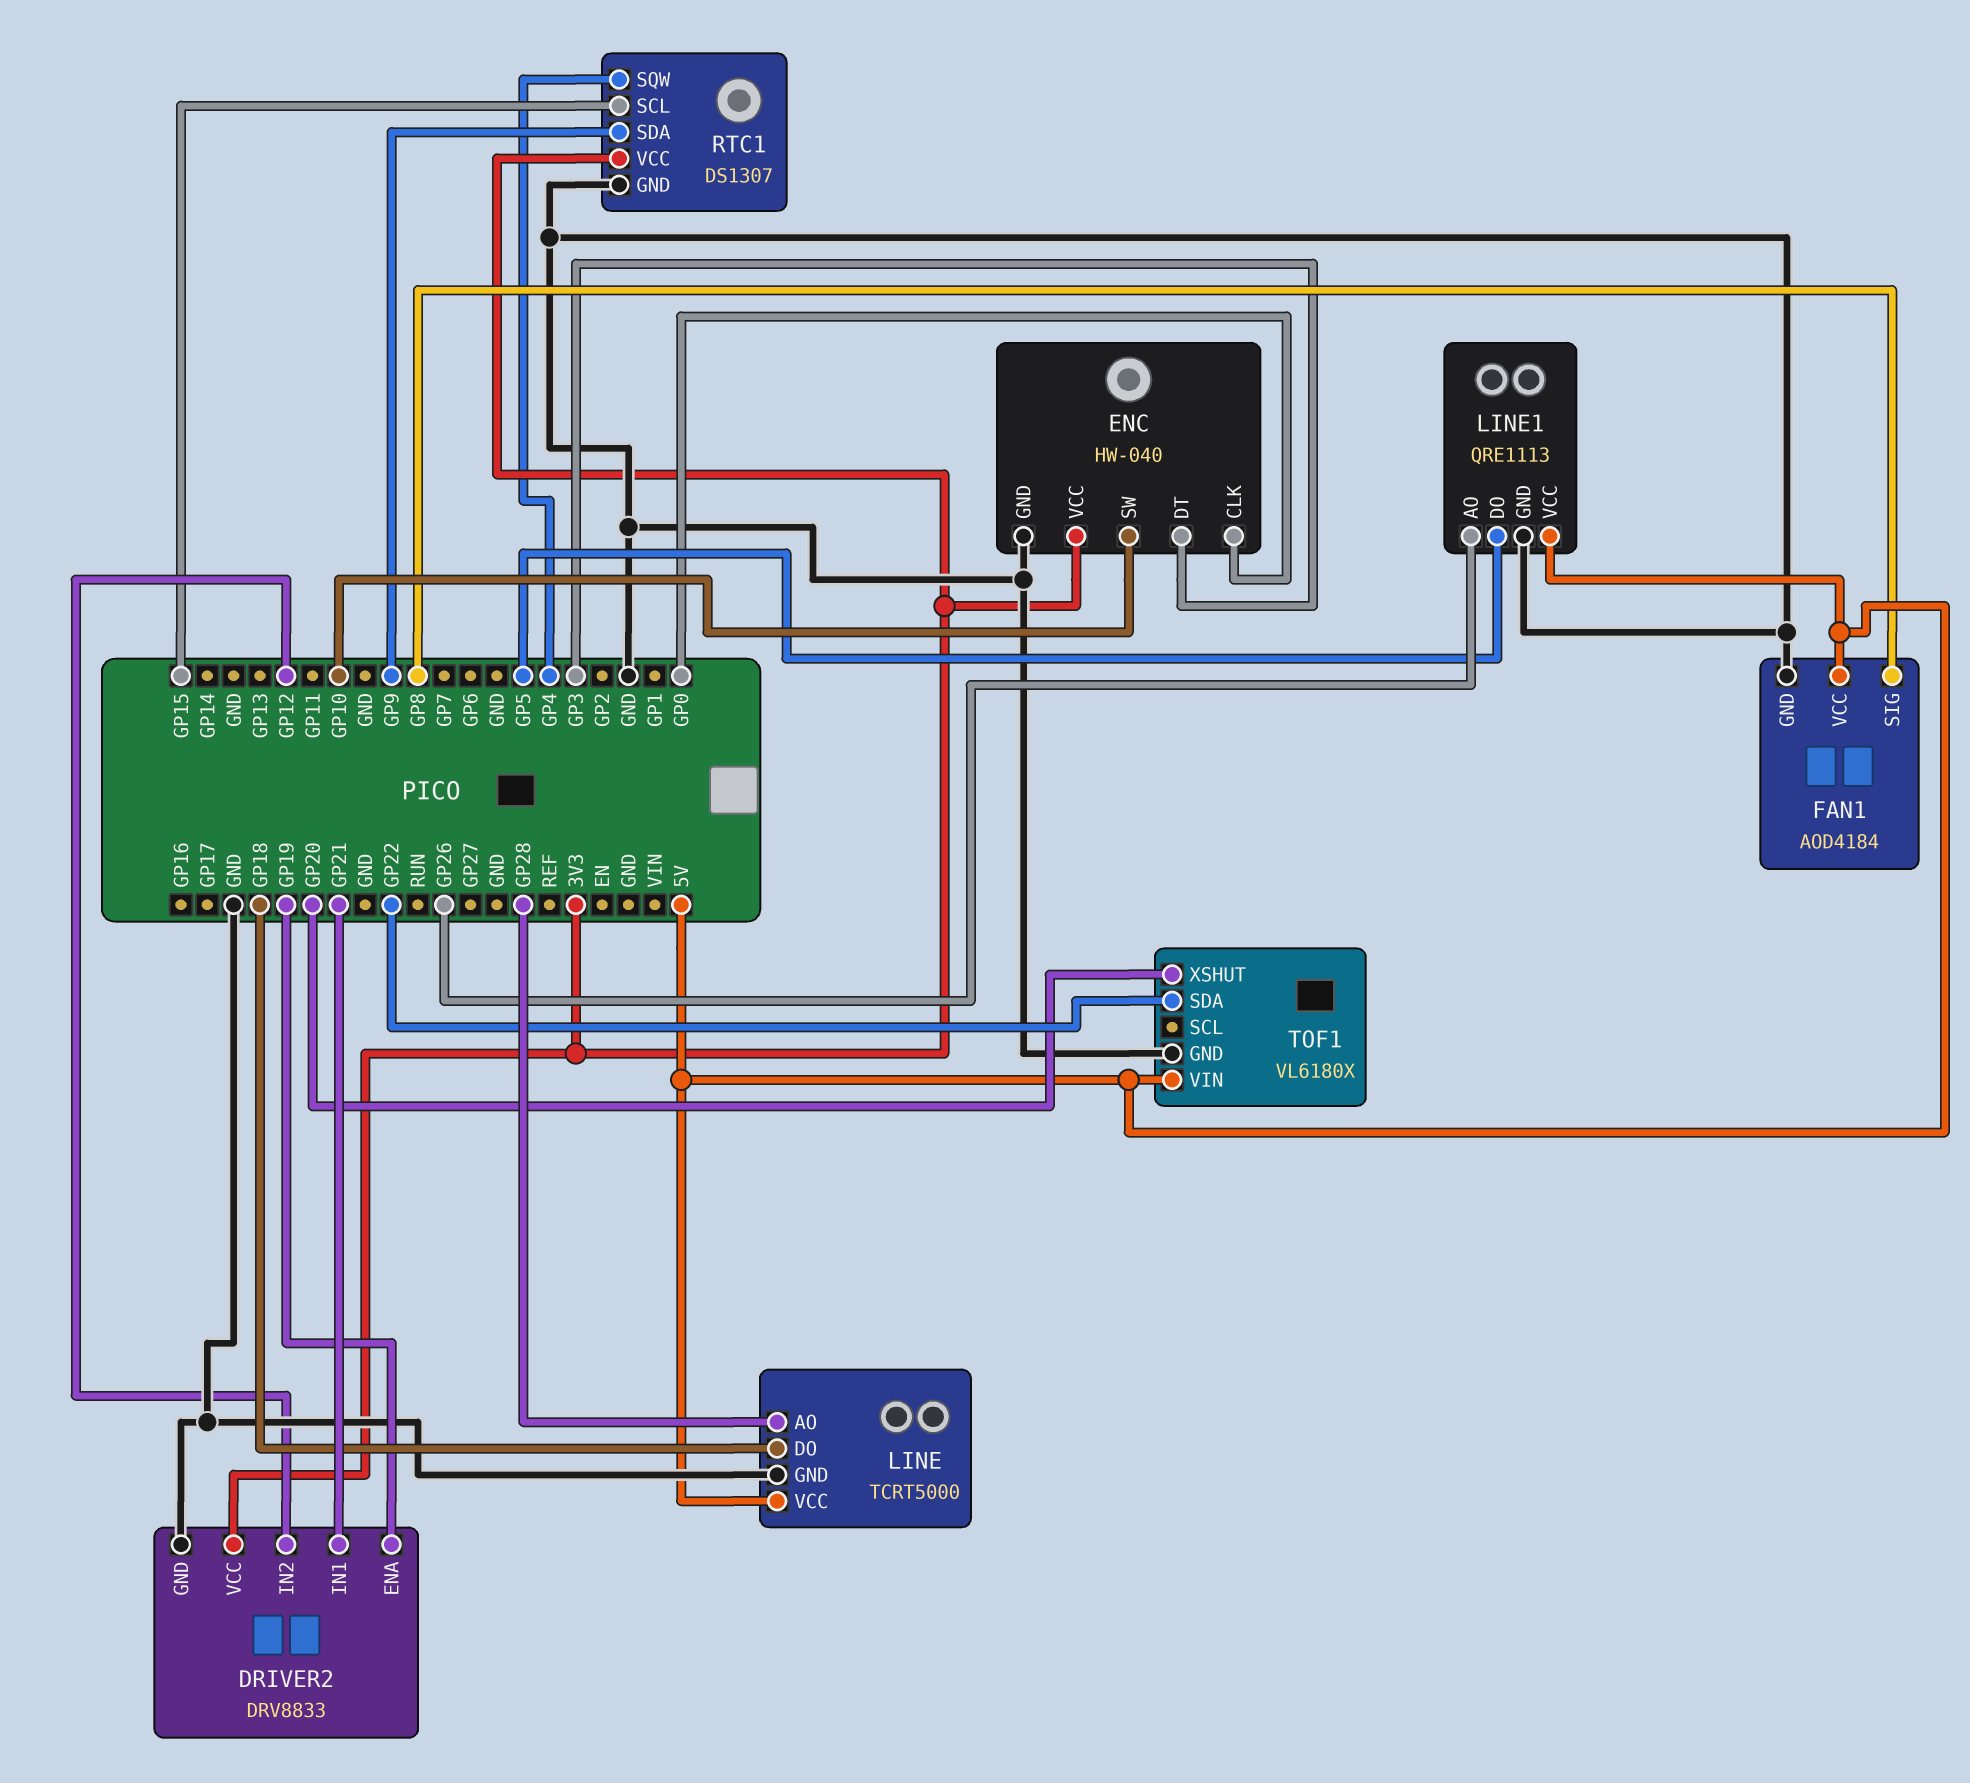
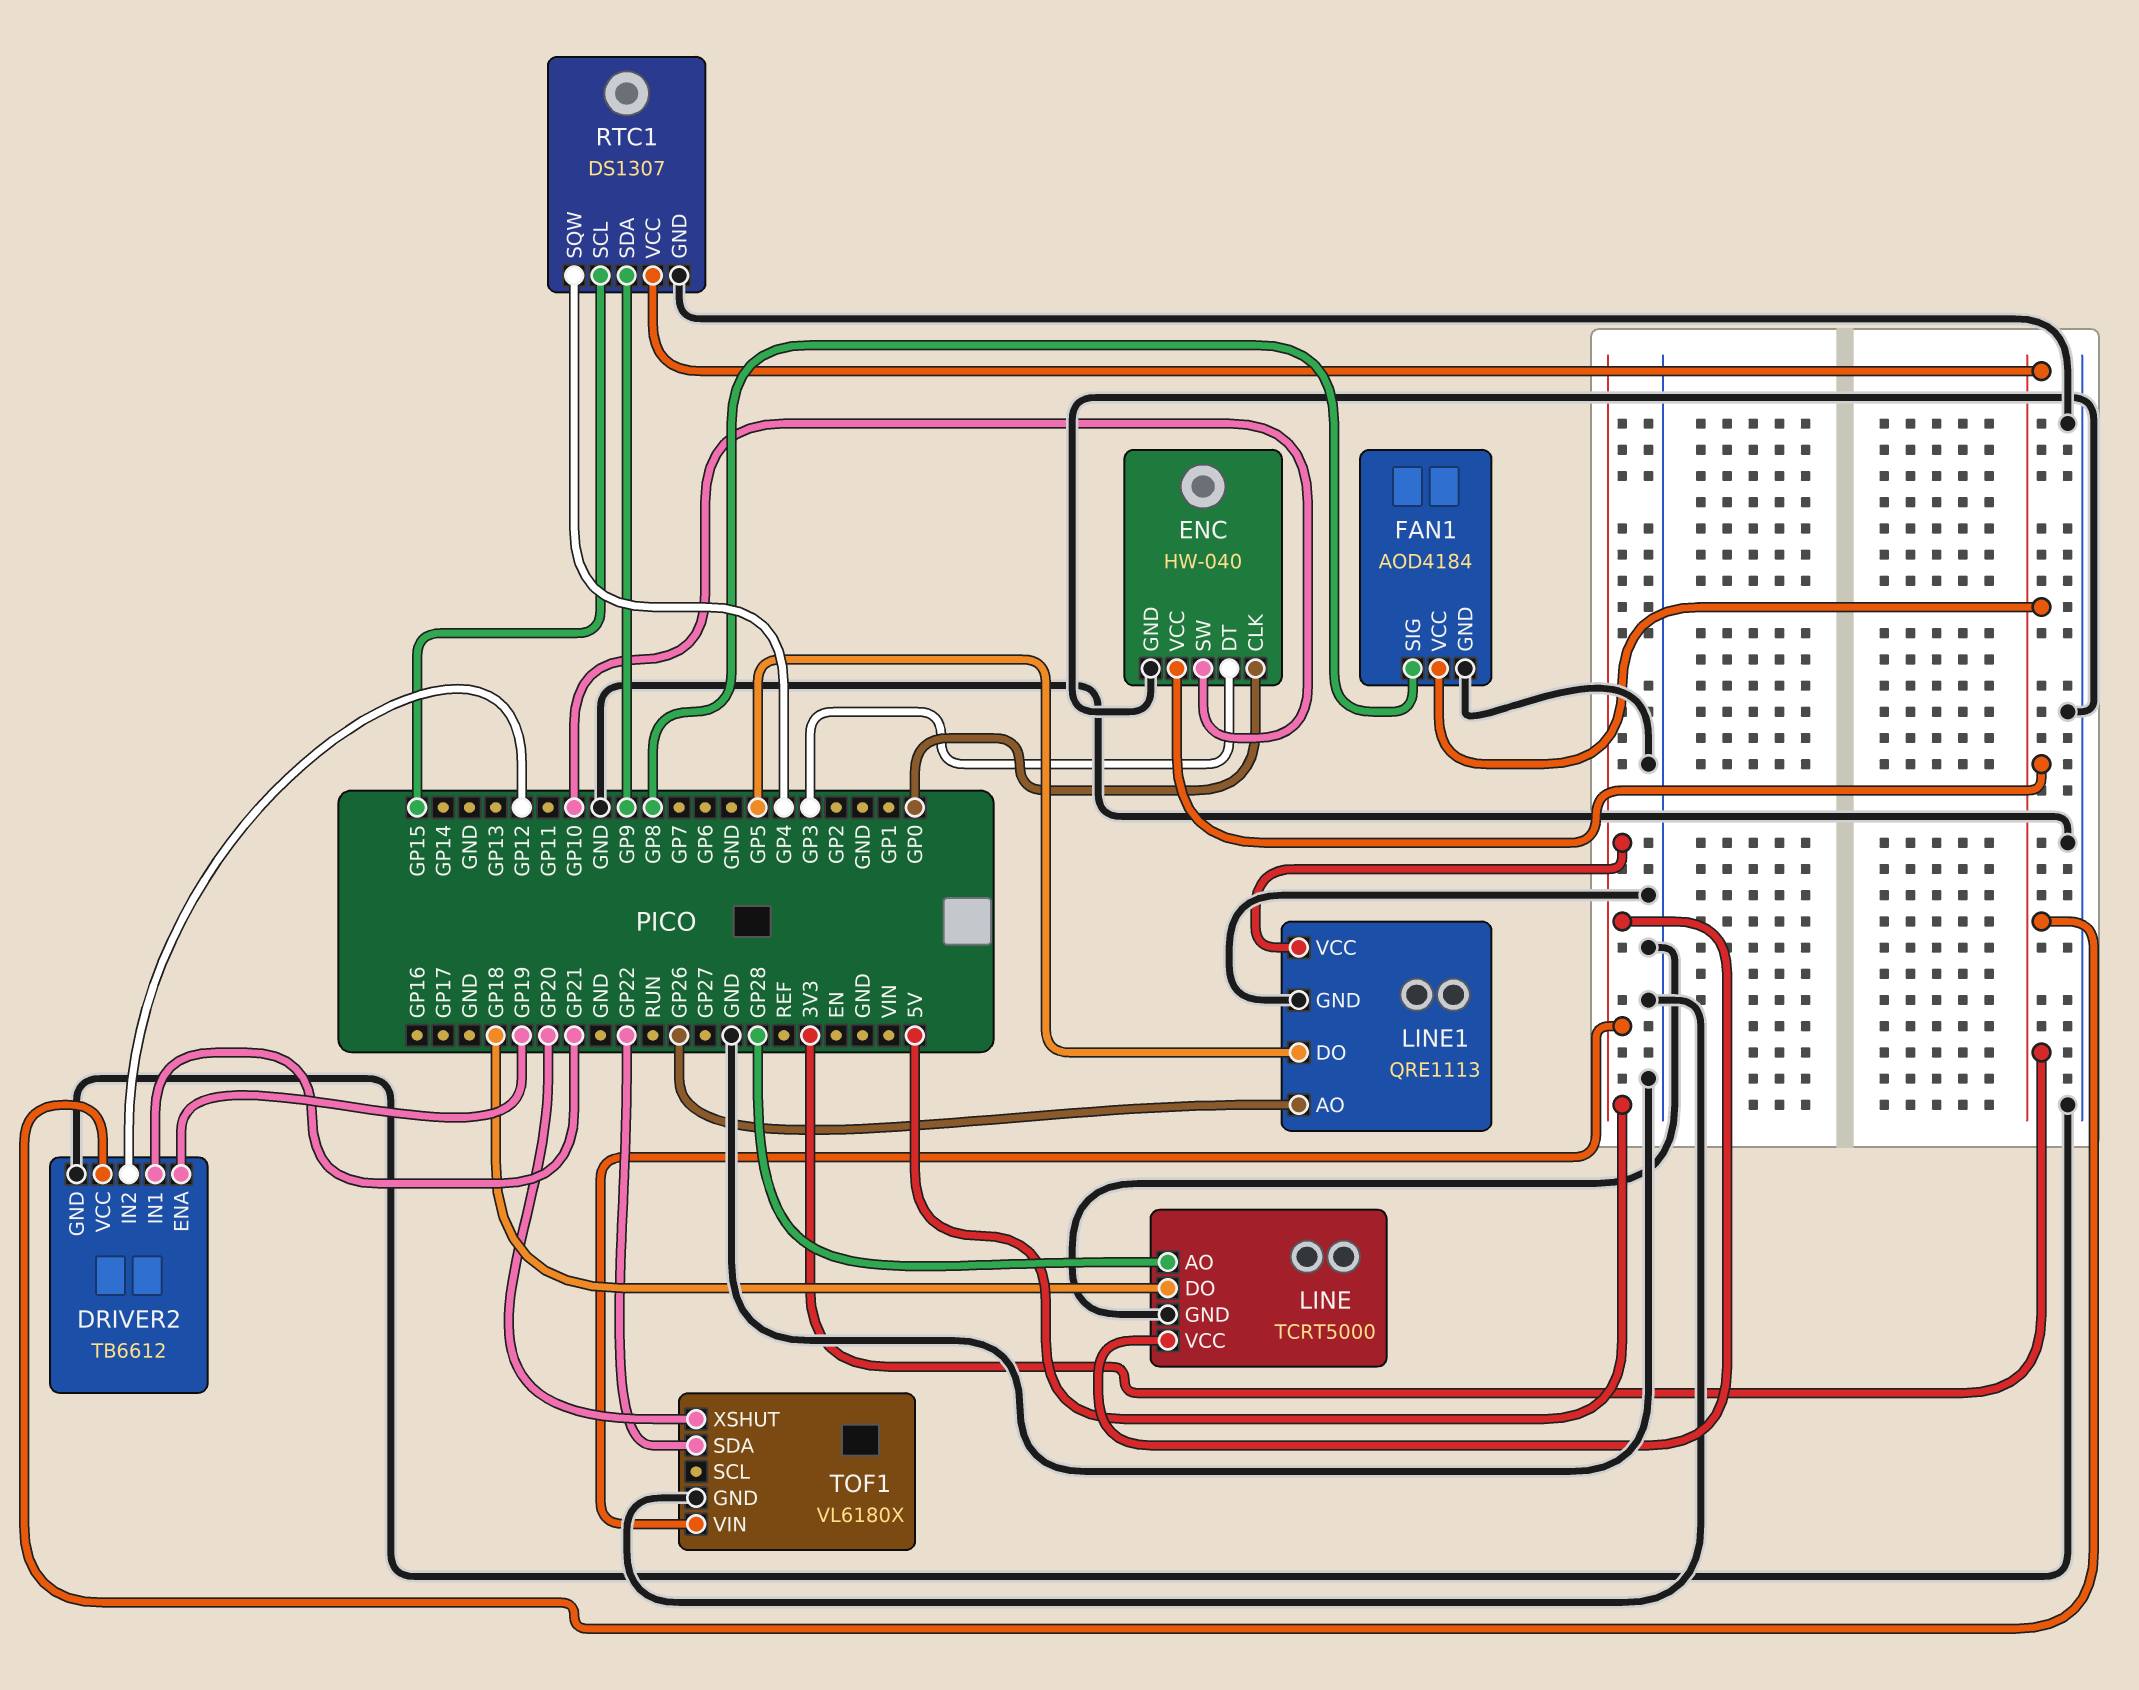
DRIVER2: DRV8833 -> TB6612
FAN1 pin VCC: 5V -> 3V3

